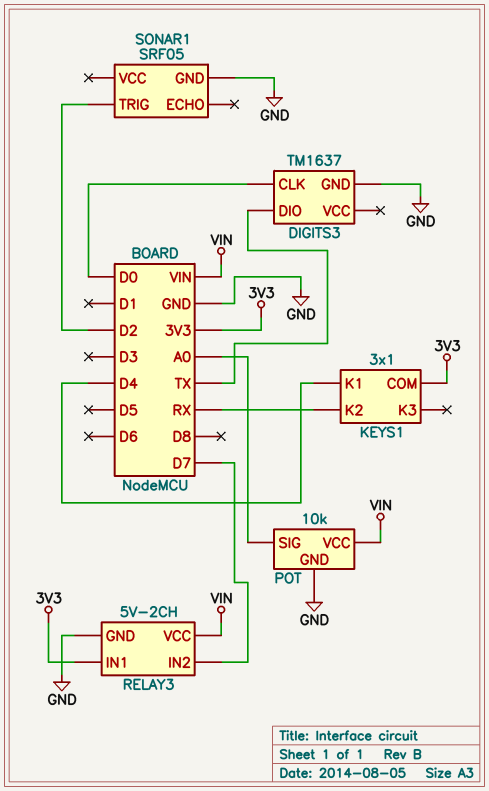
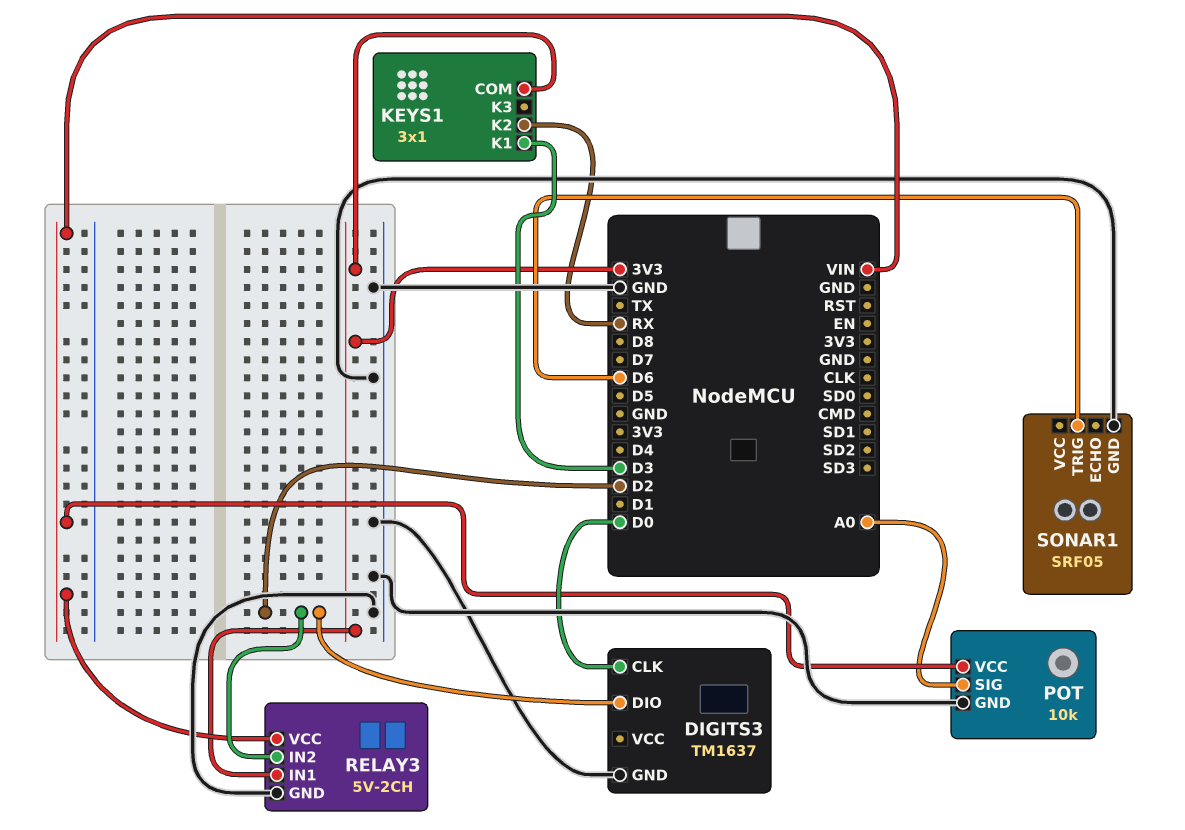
DIGITS3 pin DIO: TX -> D2
KEYS1 pin K1: D4 -> D3
RELAY3 pin IN2: D7 -> D2
SONAR1 pin TRIG: D2 -> D6

